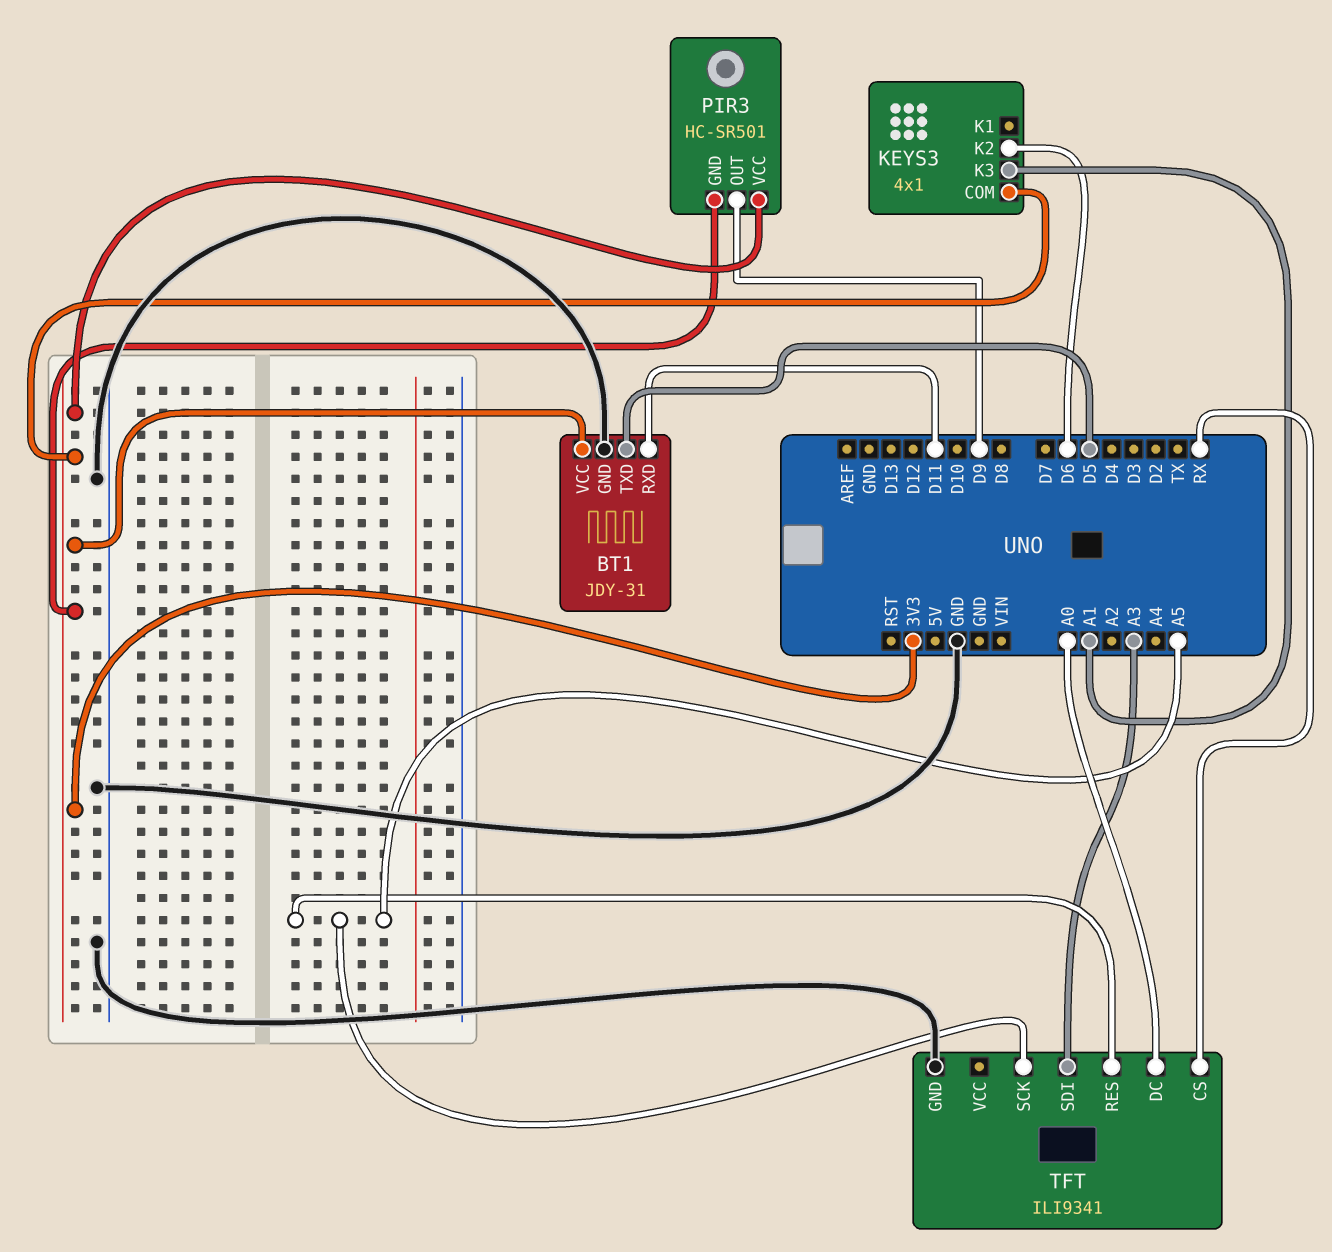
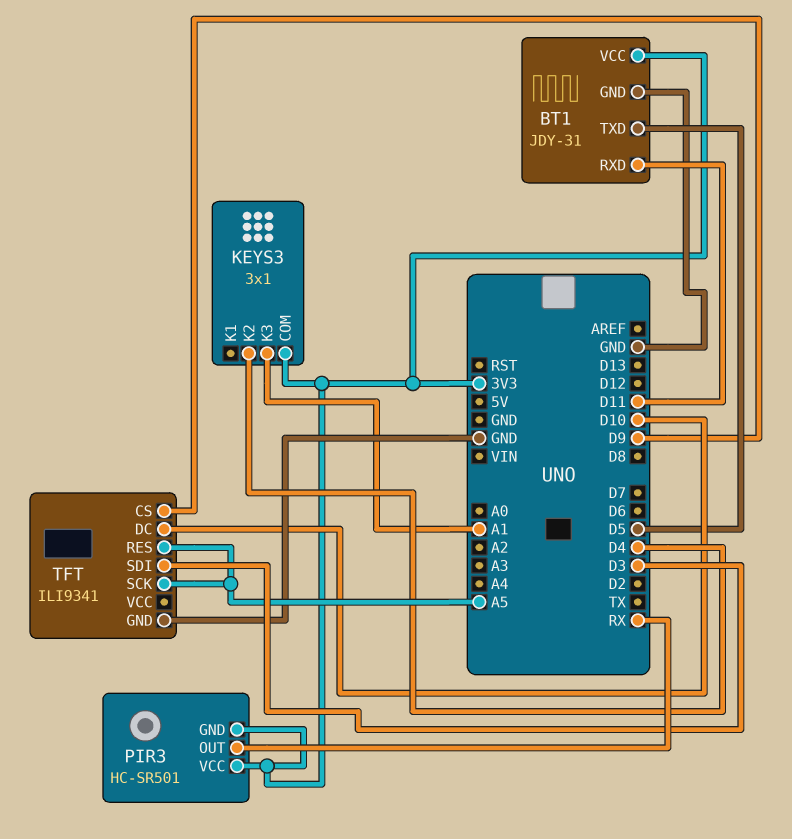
KEYS3: 4x1 -> 3x1
KEYS3 pin K2: D6 -> D4
PIR3 pin OUT: D9 -> RX
TFT pin CS: RX -> D9
TFT pin DC: A0 -> D10
TFT pin SDI: A3 -> D3

